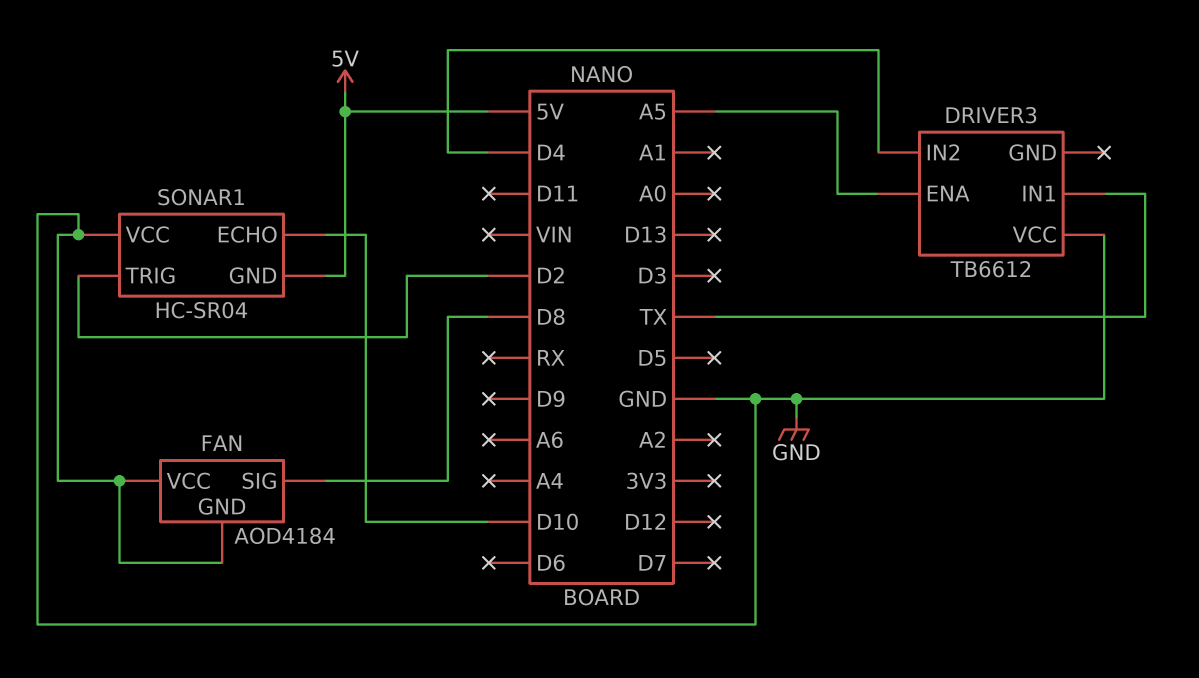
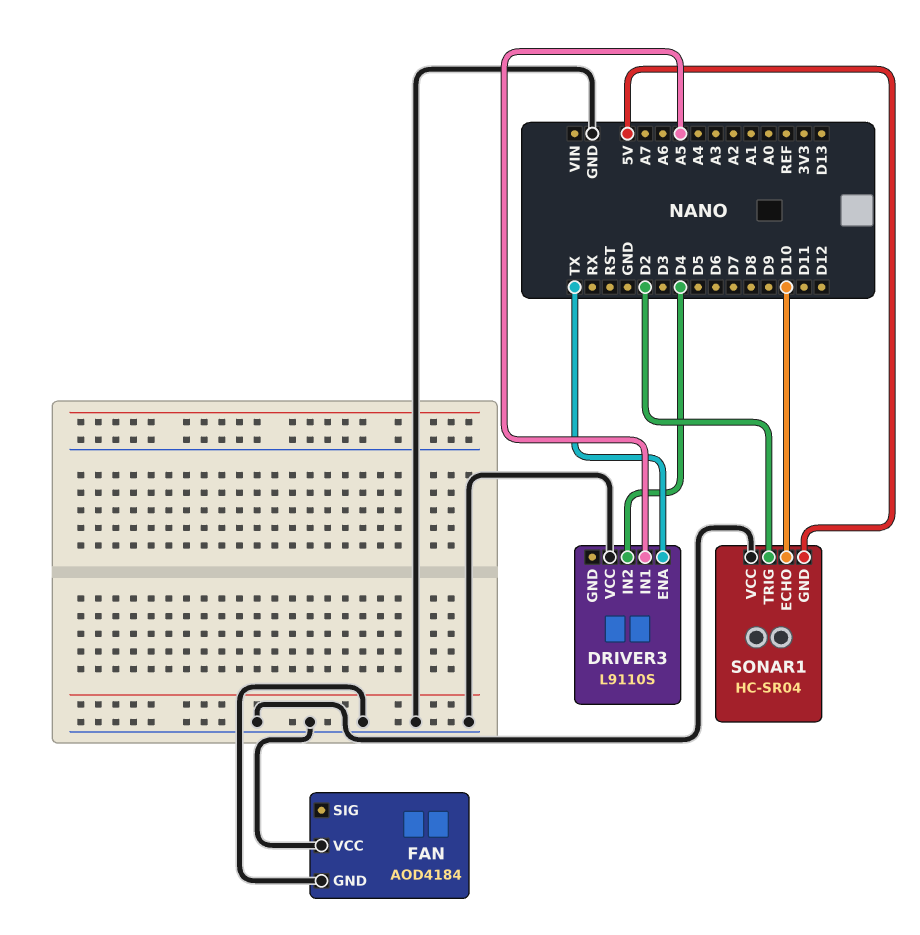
DRIVER3: TB6612 -> L9110S
DRIVER3 pin ENA: A5 -> TX
DRIVER3 pin IN1: TX -> A5
FAN pin SIG: D8 -> none

